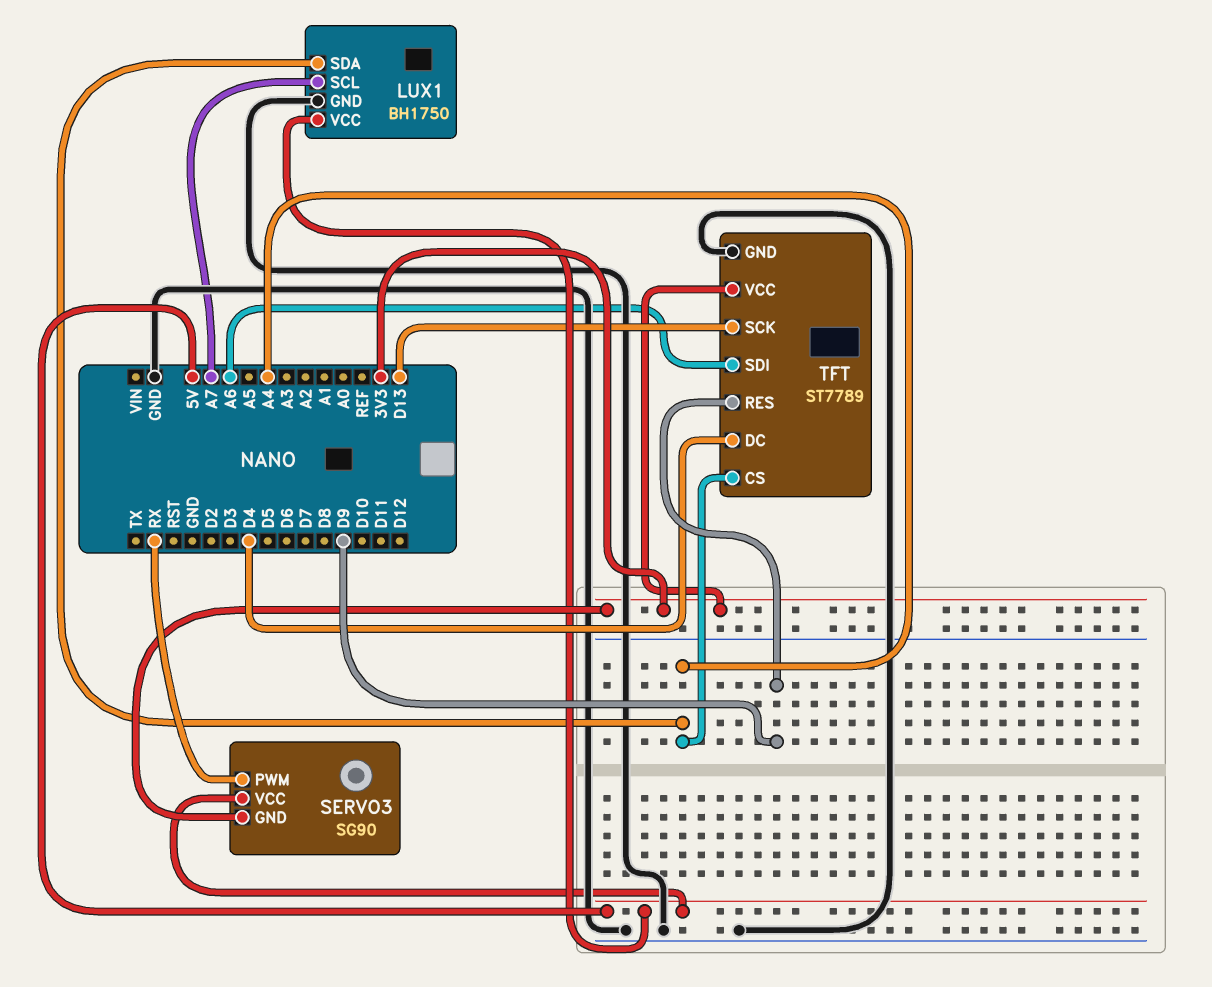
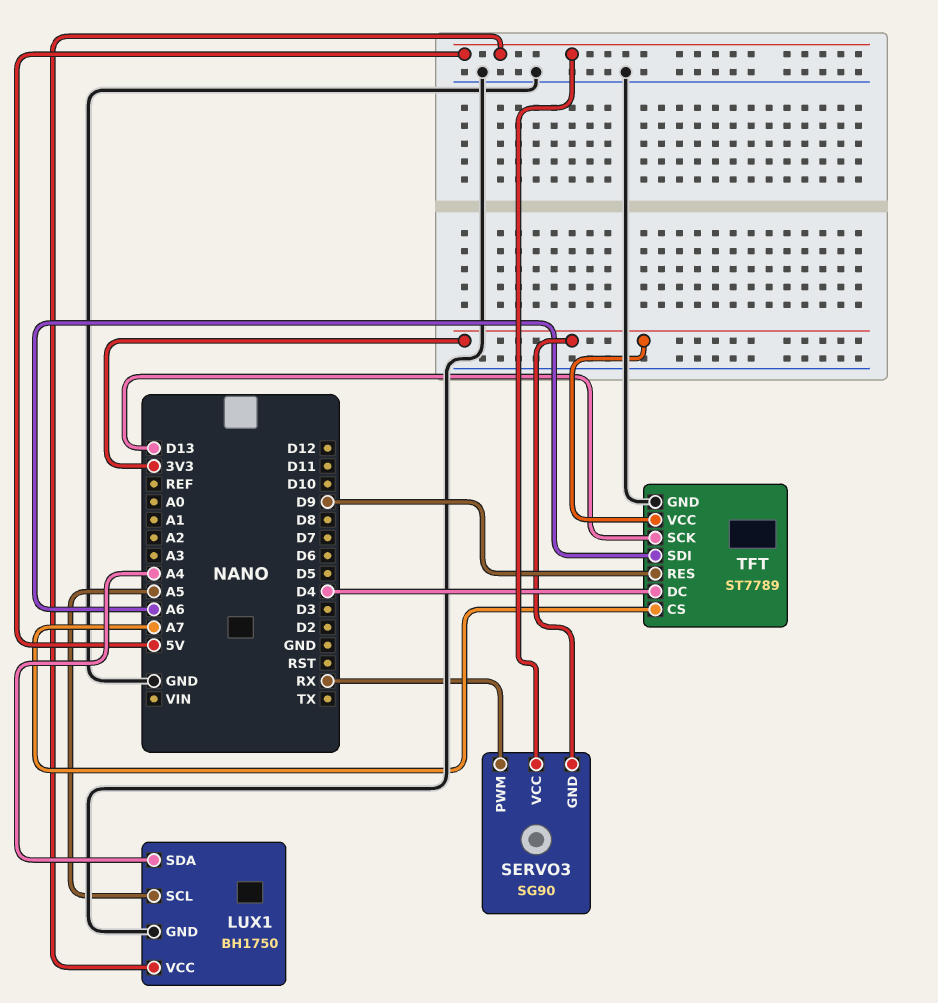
LUX1 pin SCL: A7 -> A5
TFT pin CS: A4 -> A7

